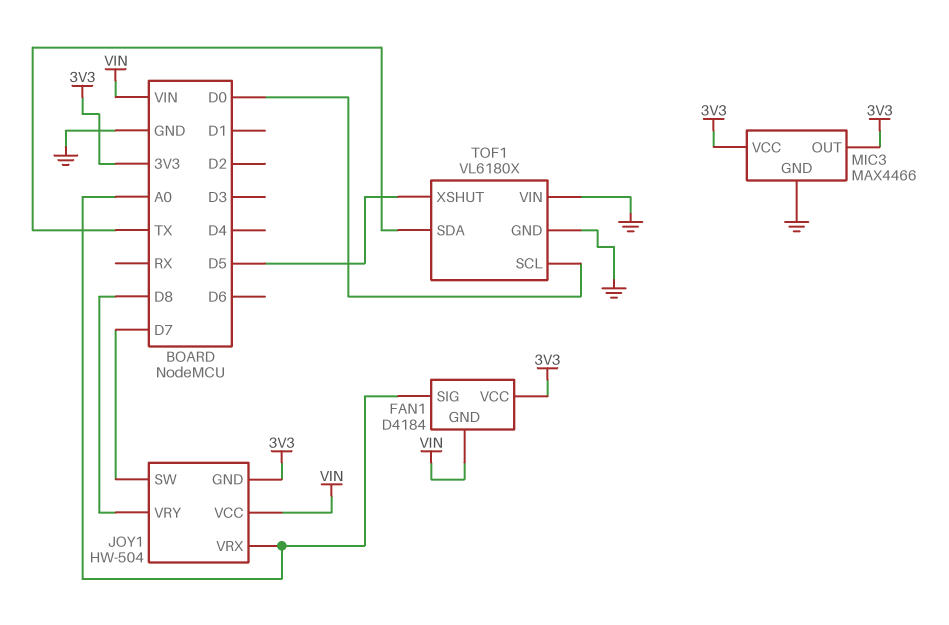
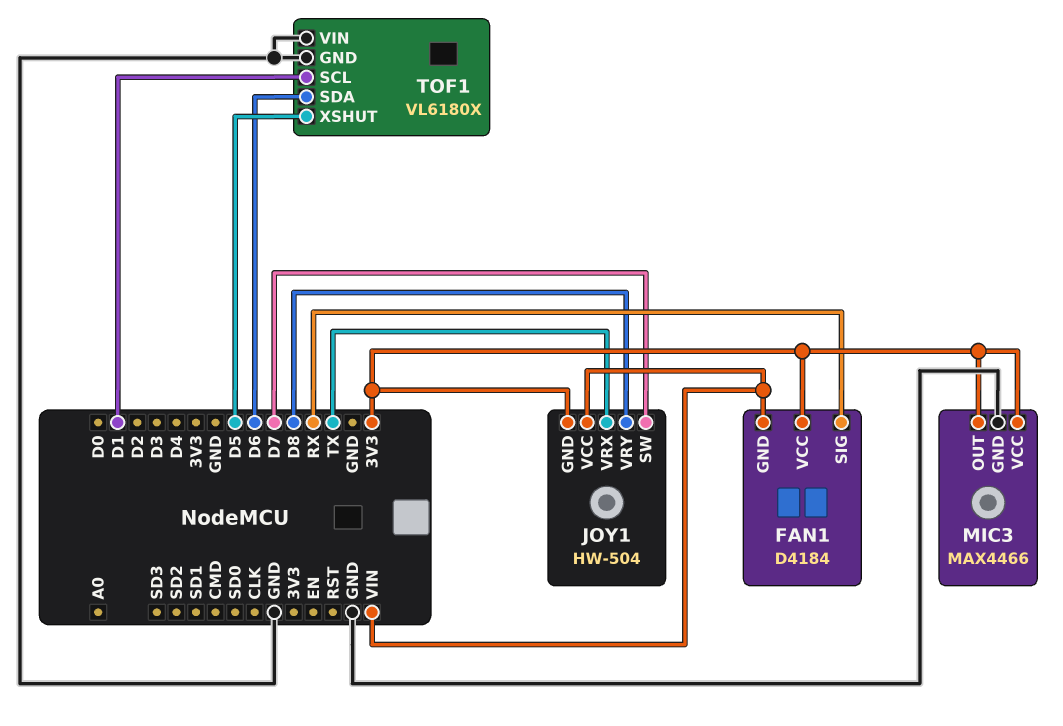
FAN1 pin SIG: A0 -> RX
JOY1 pin VRX: A0 -> TX
TOF1 pin SCL: D0 -> D1
TOF1 pin SDA: TX -> D6

